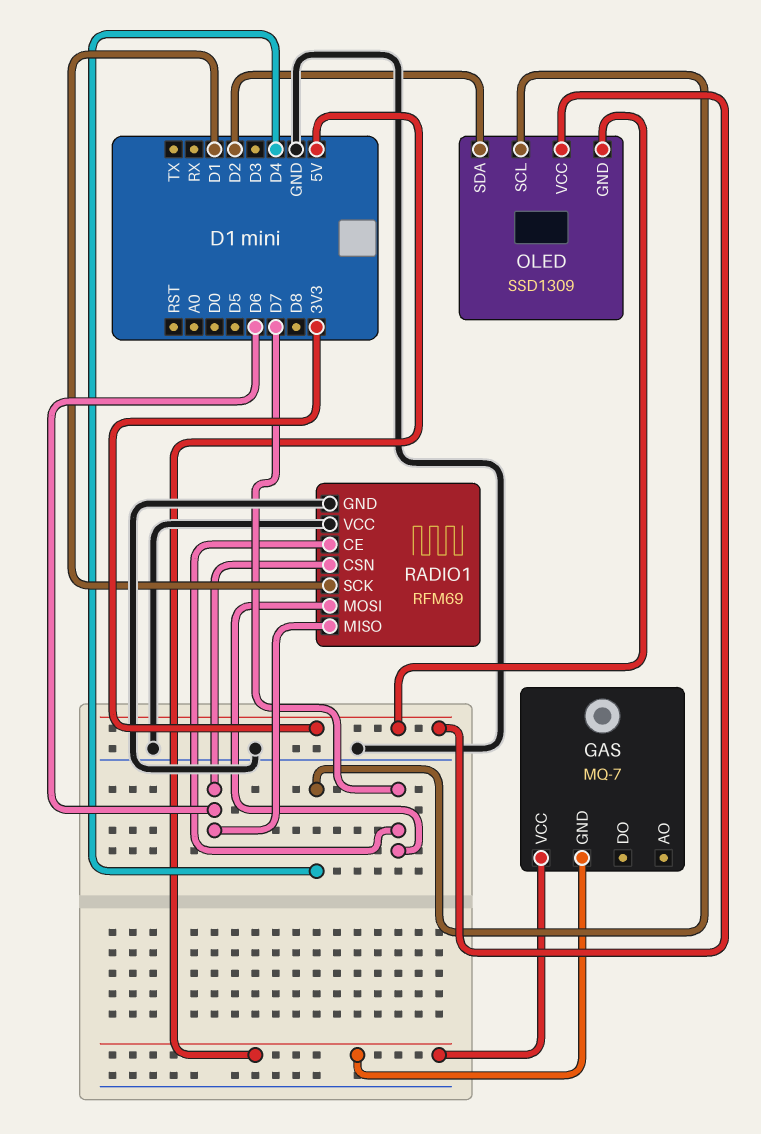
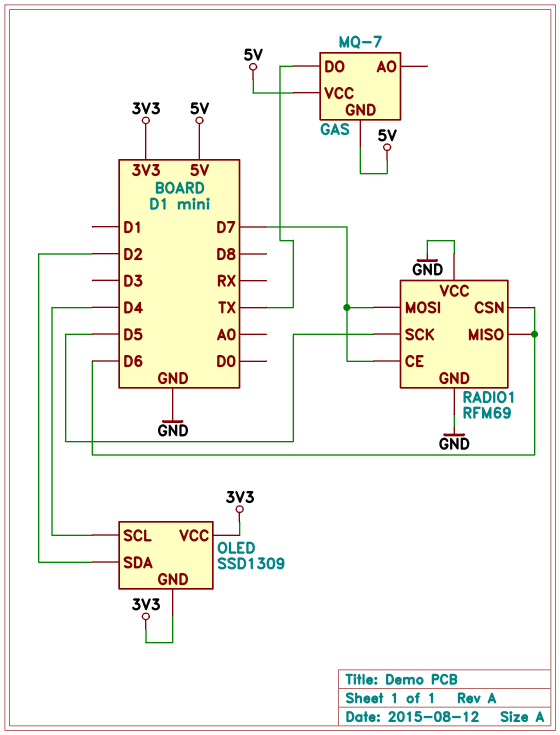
GAS pin DO: none -> TX
RADIO1 pin SCK: D1 -> D5

